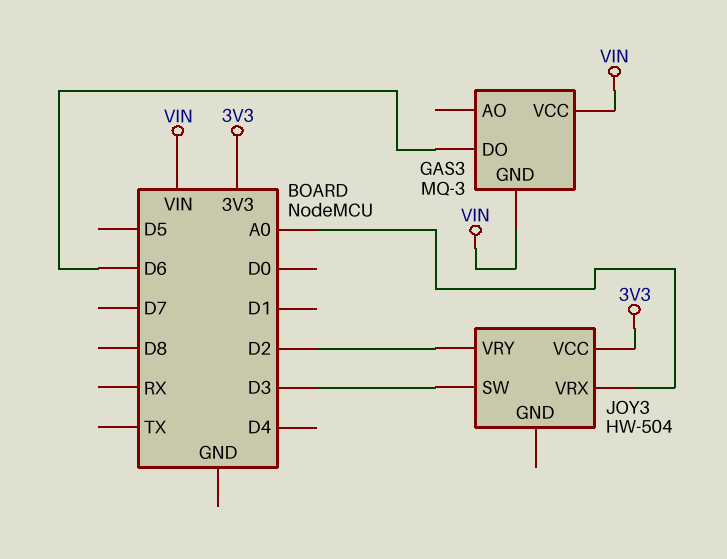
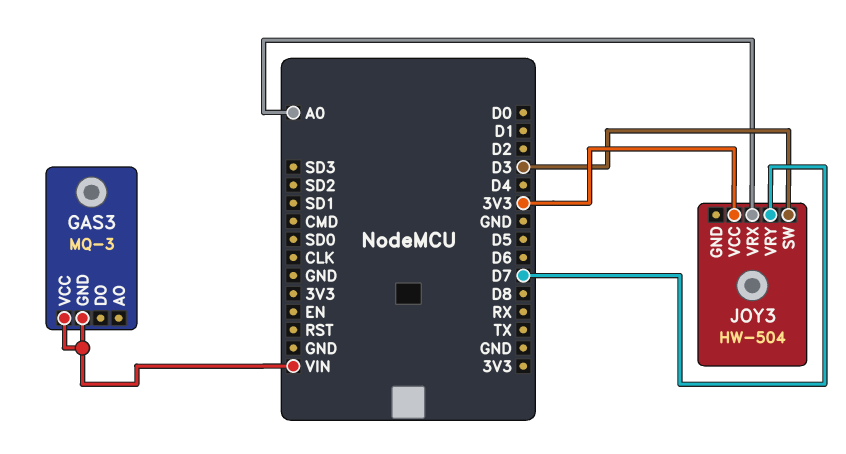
GAS3 pin DO: D6 -> none
JOY3 pin VRY: D2 -> D7

